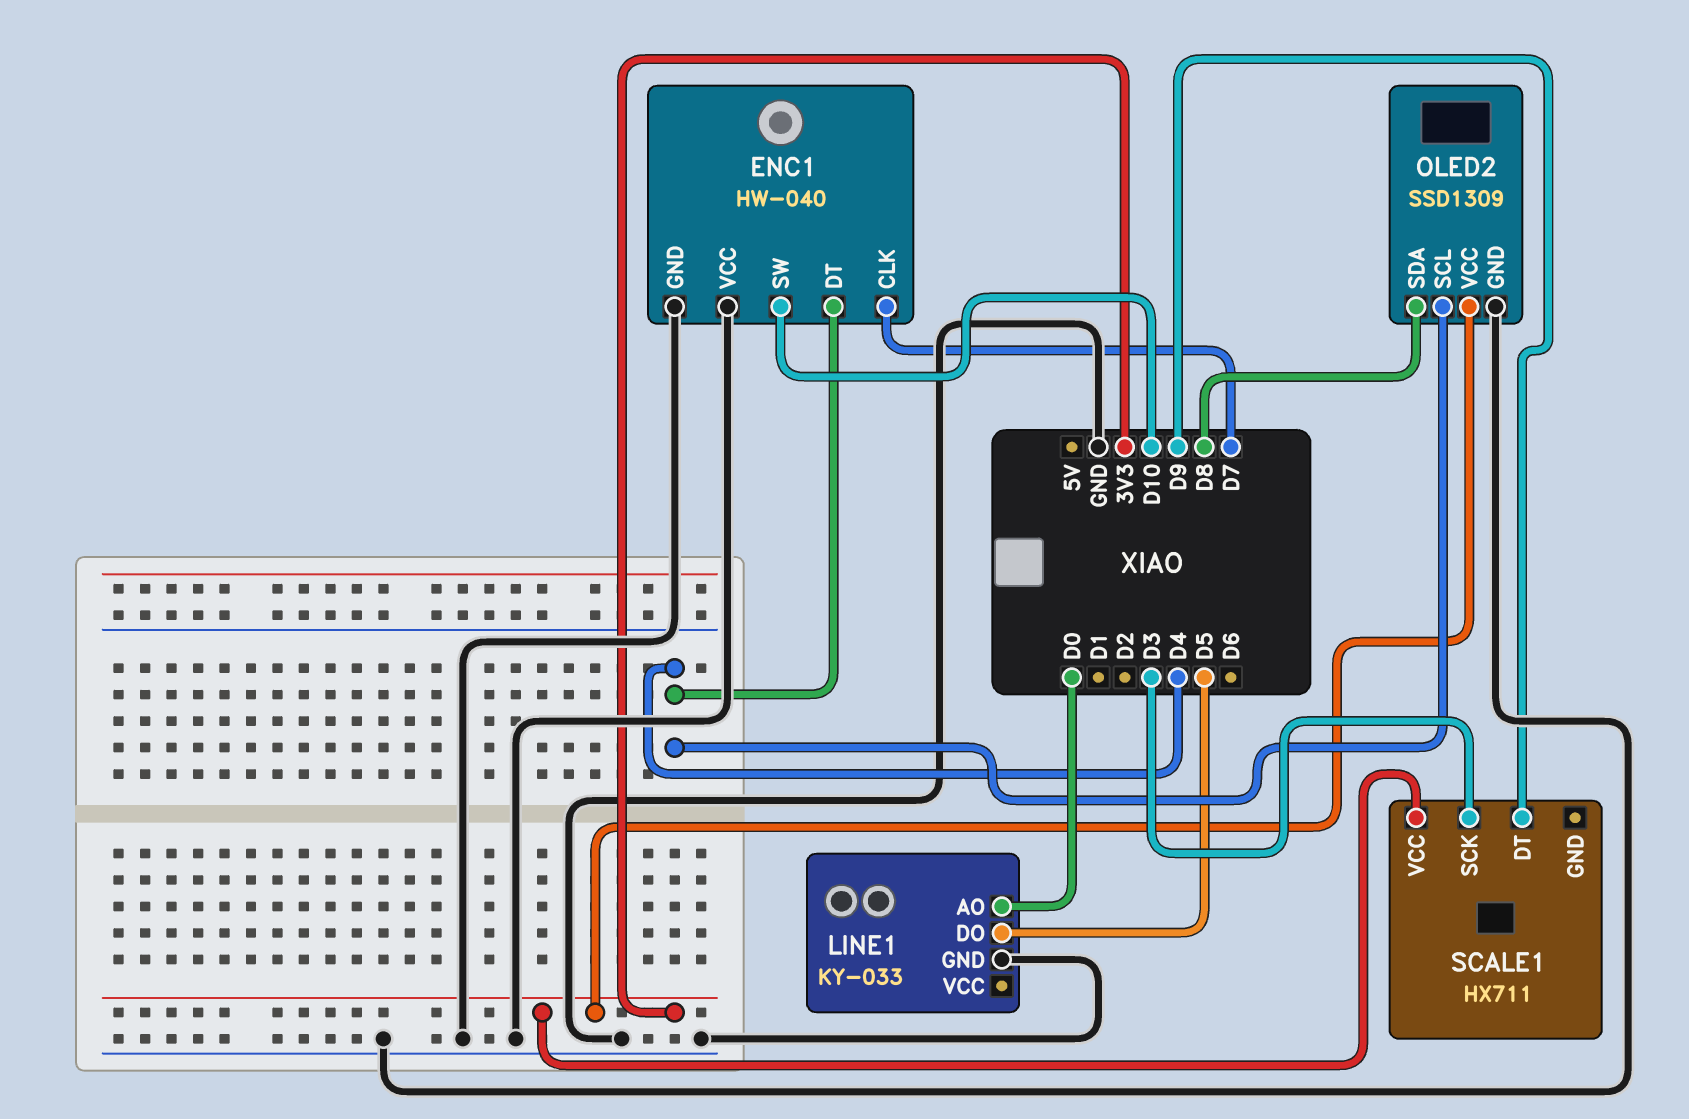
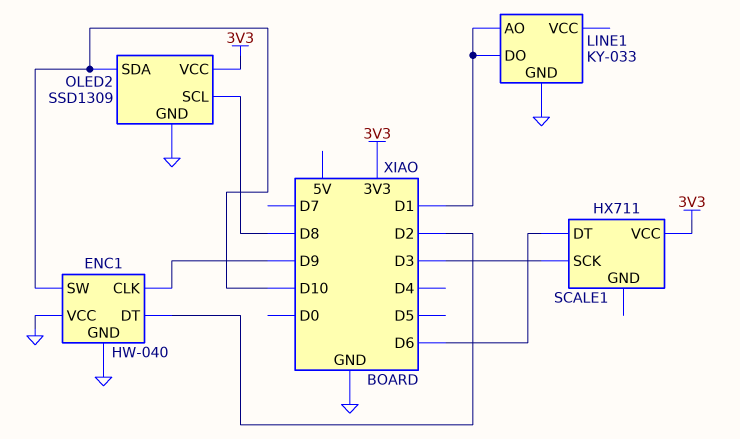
ENC1 pin CLK: D7 -> D9
ENC1 pin DT: D4 -> D2
LINE1 pin AO: D0 -> D1
LINE1 pin DO: D5 -> D1
OLED2 pin SCL: D4 -> D8
OLED2 pin SDA: D8 -> D10
SCALE1 pin DT: D9 -> D6

